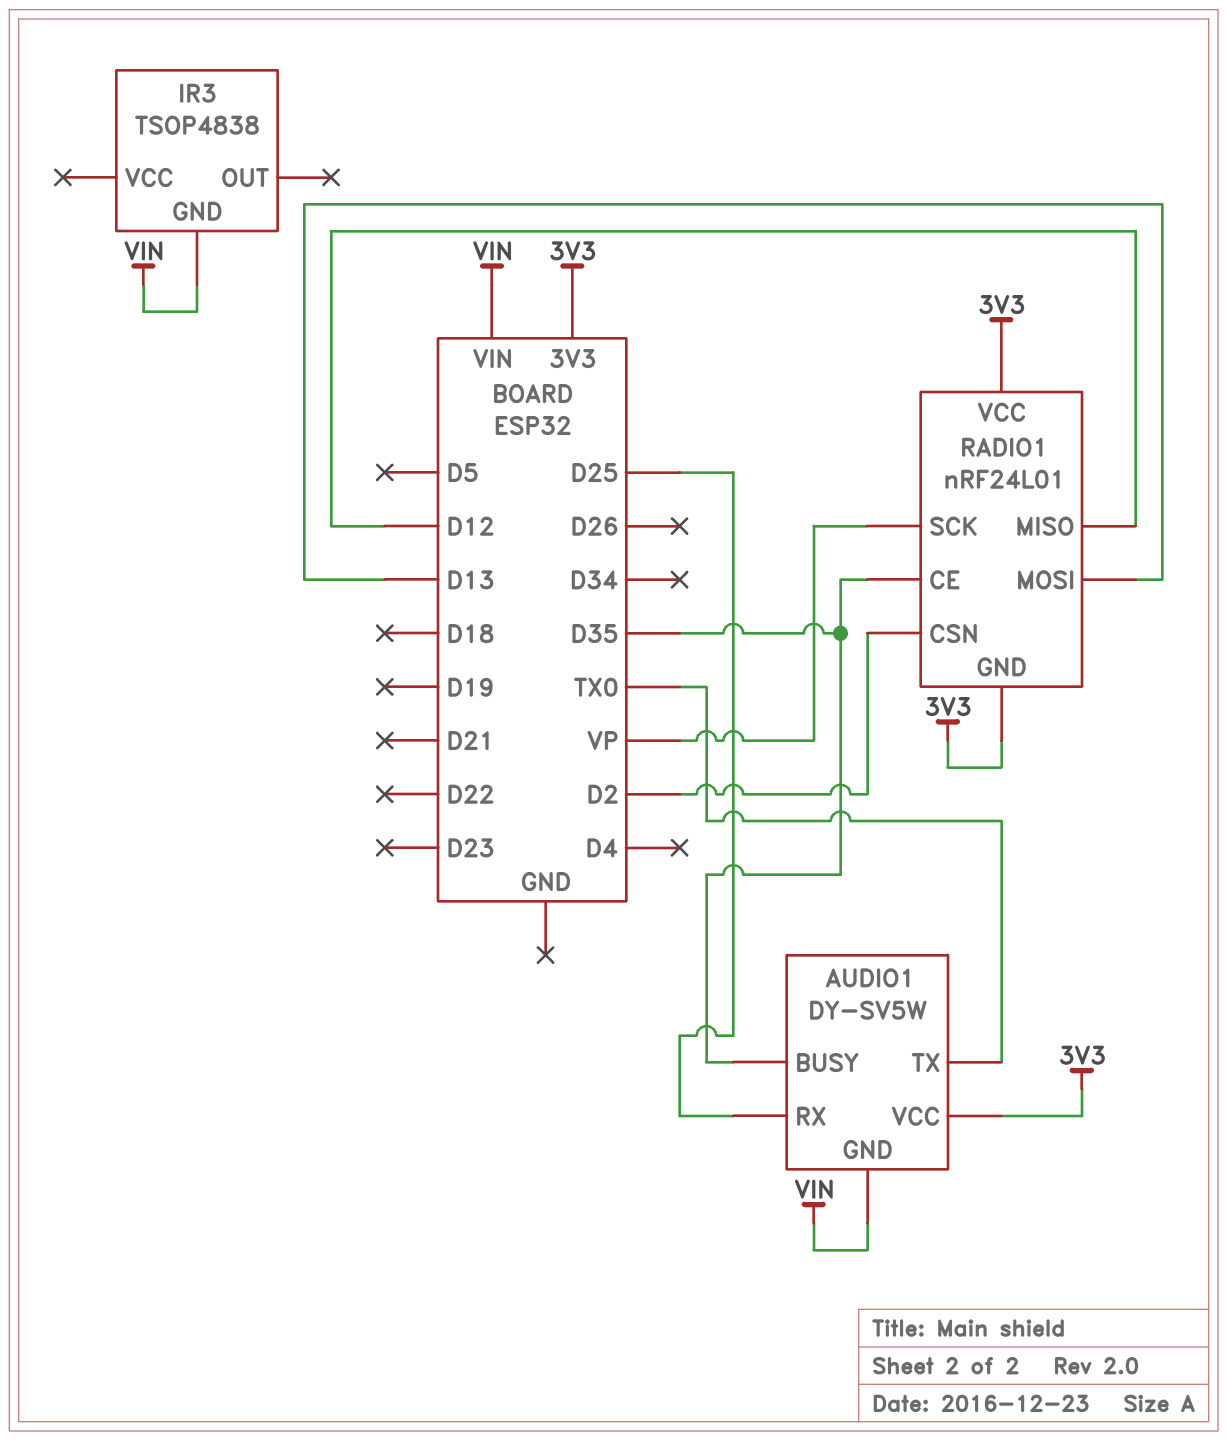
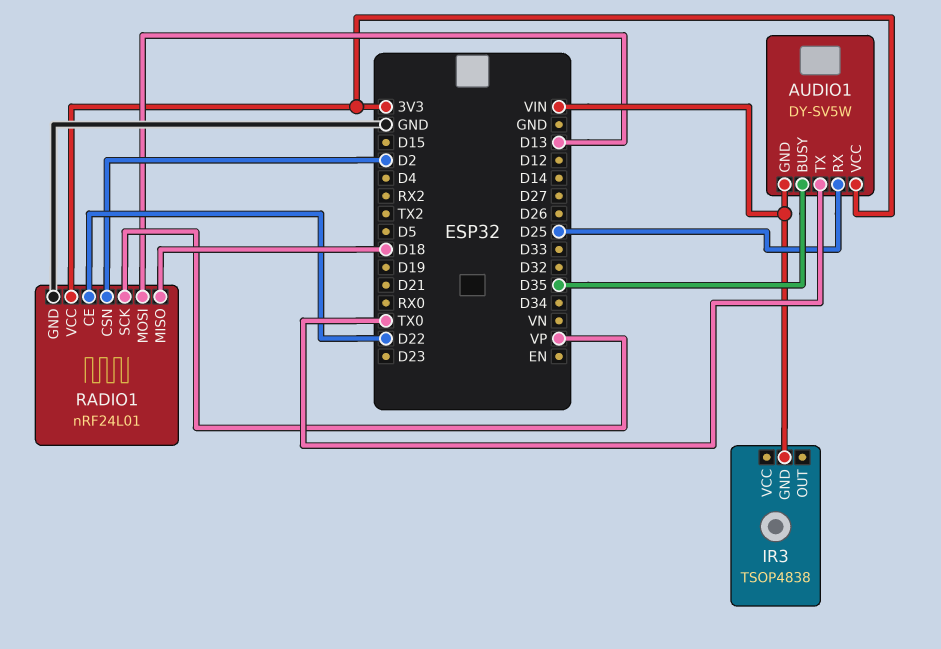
RADIO1 pin CE: D35 -> D22
RADIO1 pin GND: 3V3 -> GND
RADIO1 pin MISO: D12 -> D18

